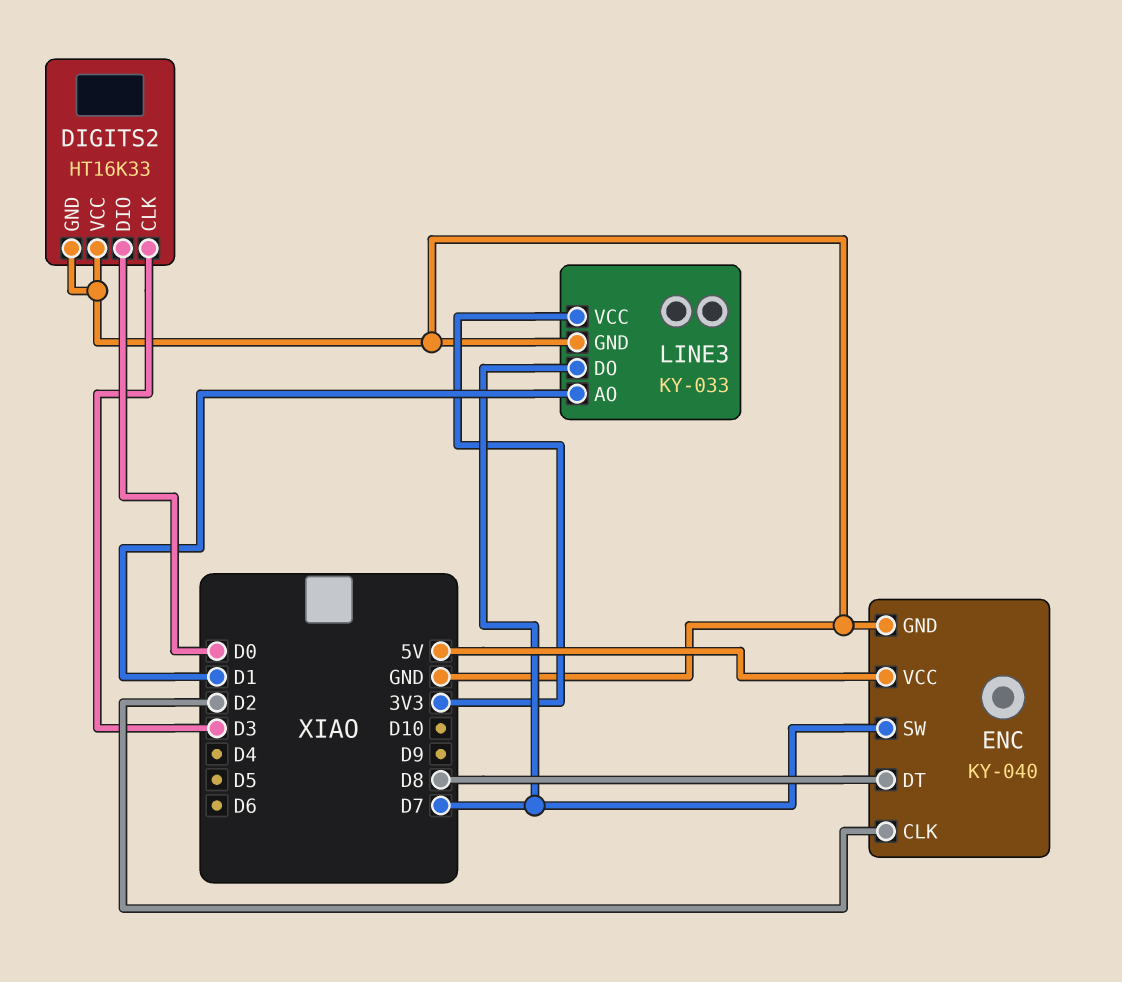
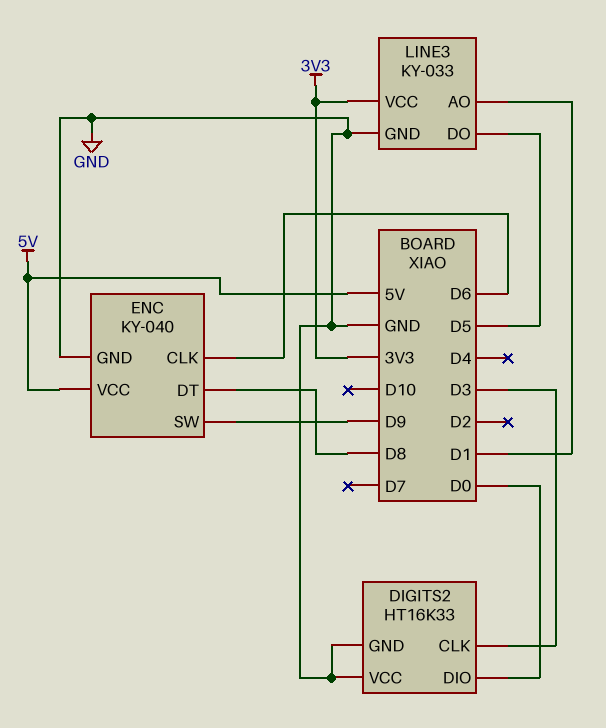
ENC pin CLK: D2 -> D6
ENC pin SW: D7 -> D9
LINE3 pin DO: D7 -> D5

